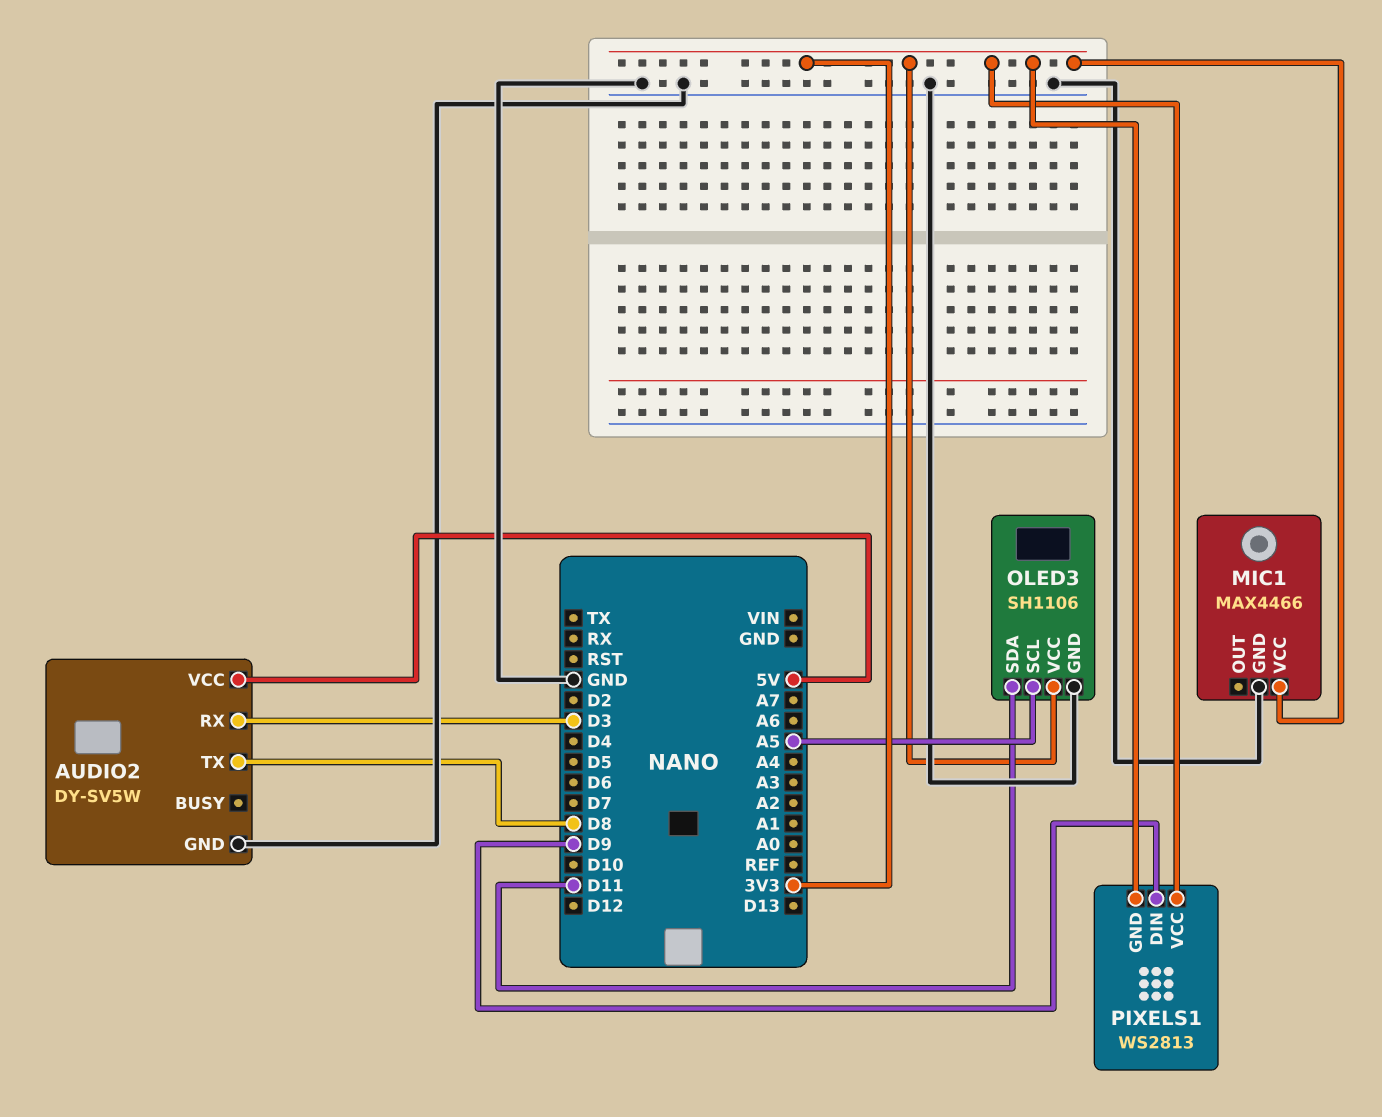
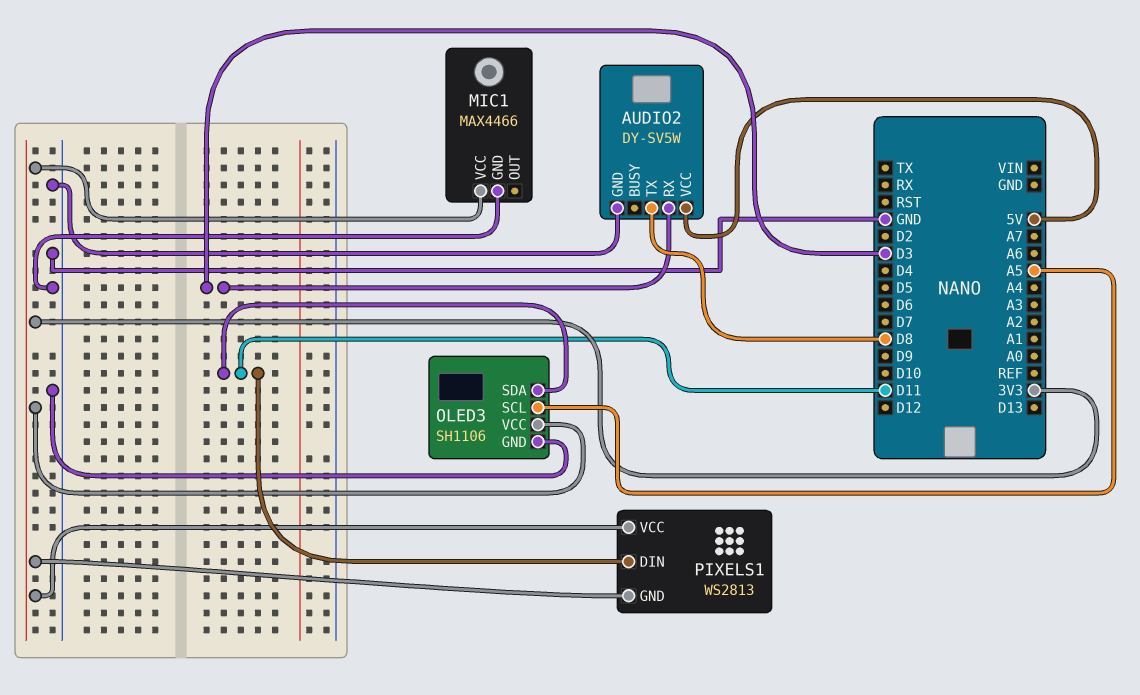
PIXELS1 pin DIN: D9 -> D11

